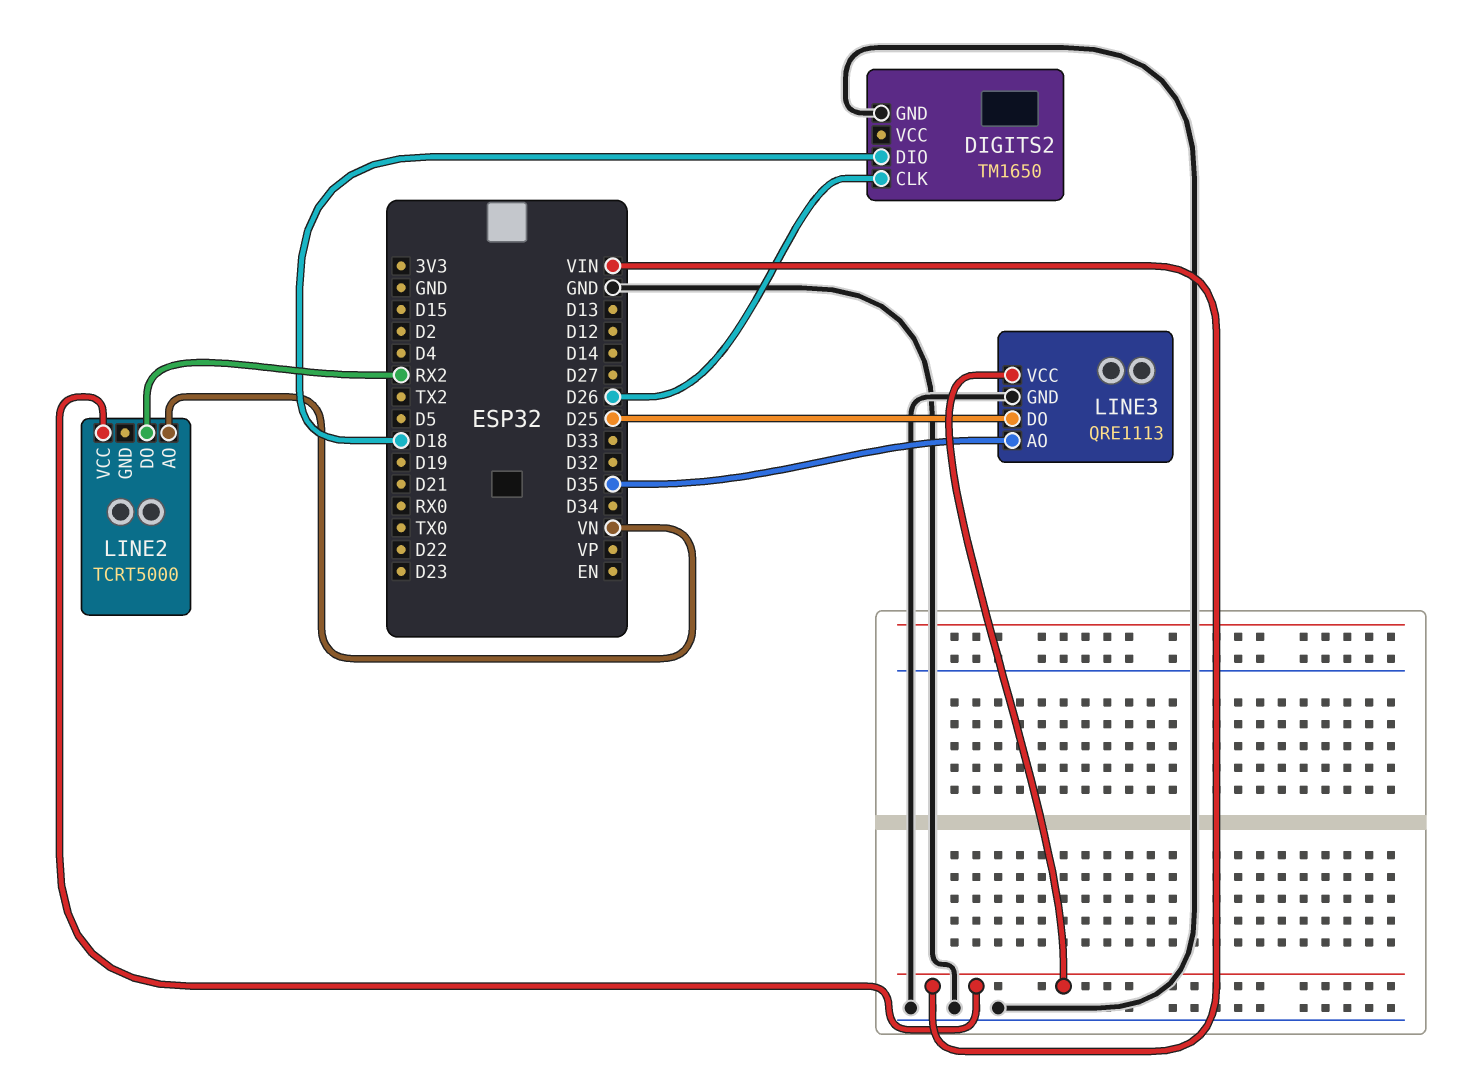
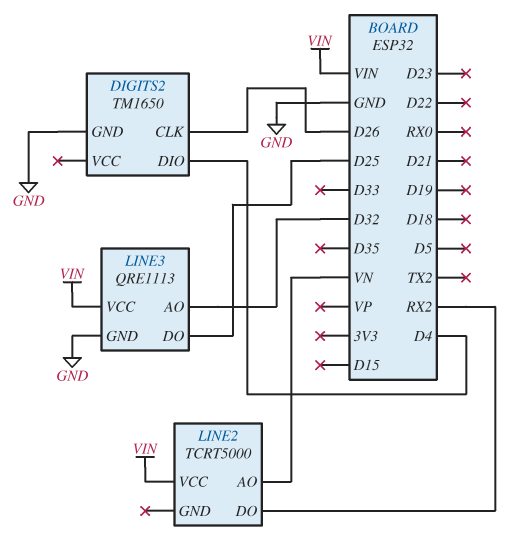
DIGITS2 pin DIO: D18 -> D4
LINE3 pin AO: D35 -> D32

